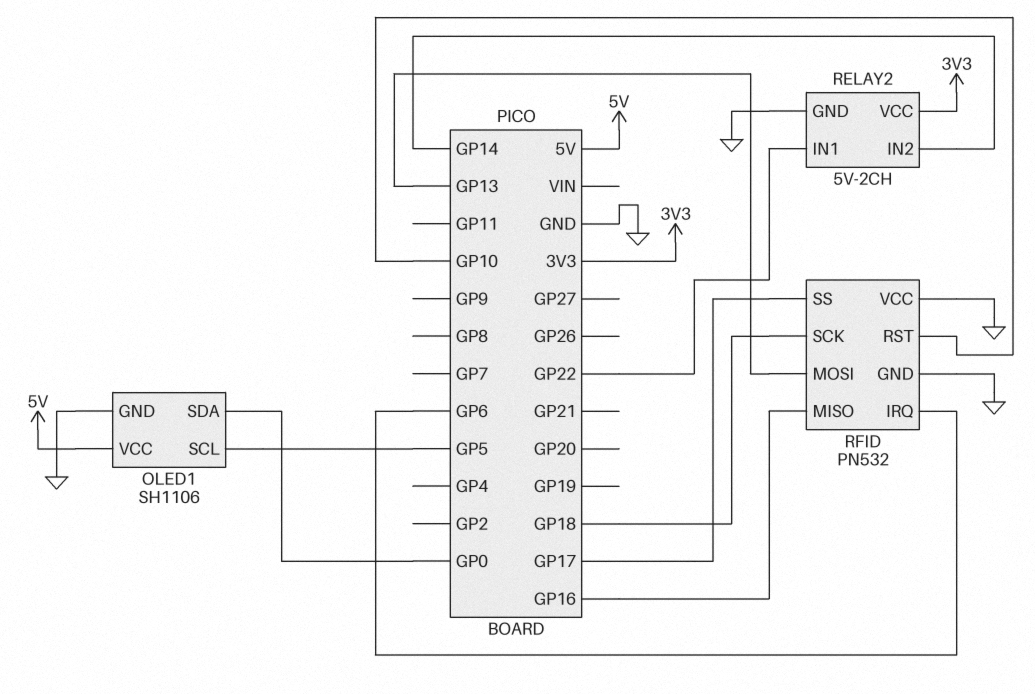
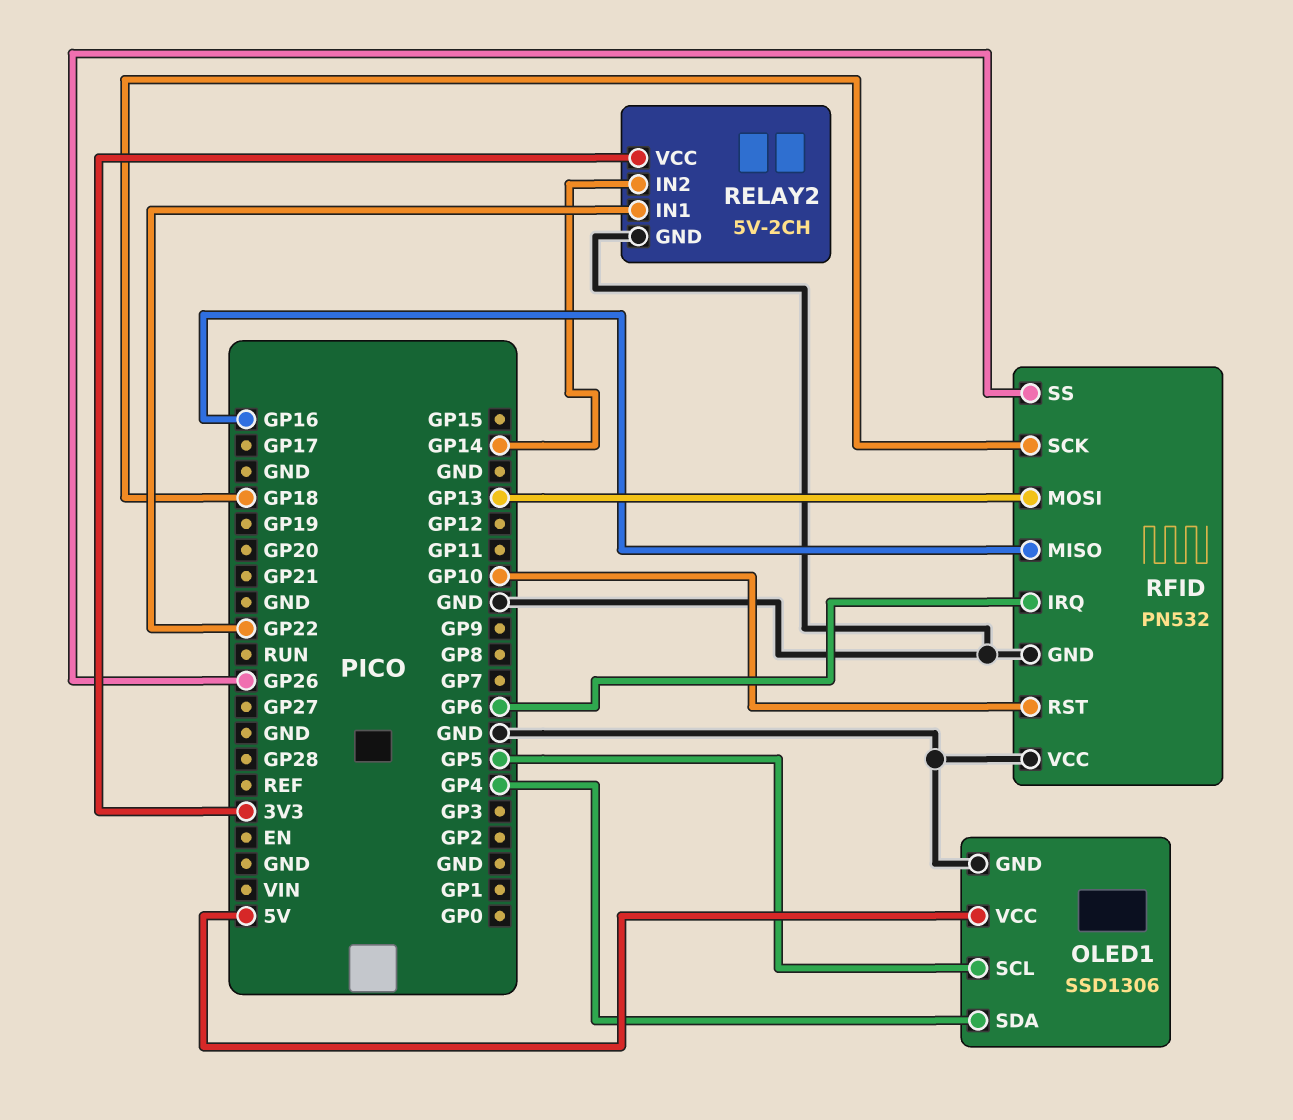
OLED1: SH1106 -> SSD1306
OLED1 pin SDA: GP0 -> GP4
RFID pin SS: GP17 -> GP26

